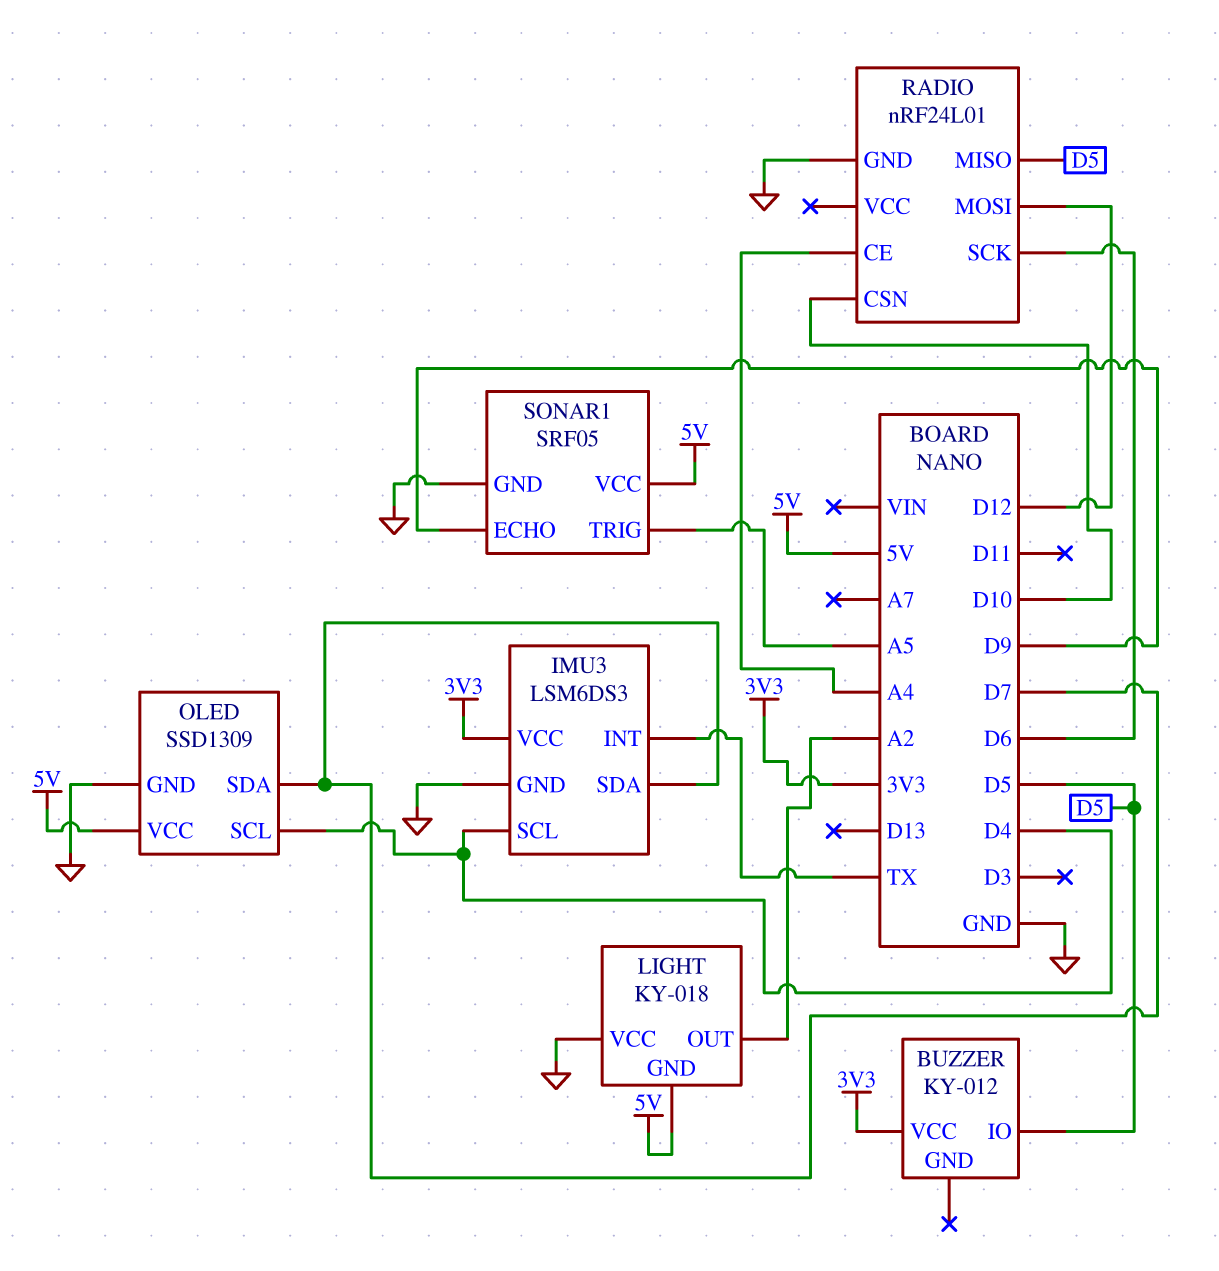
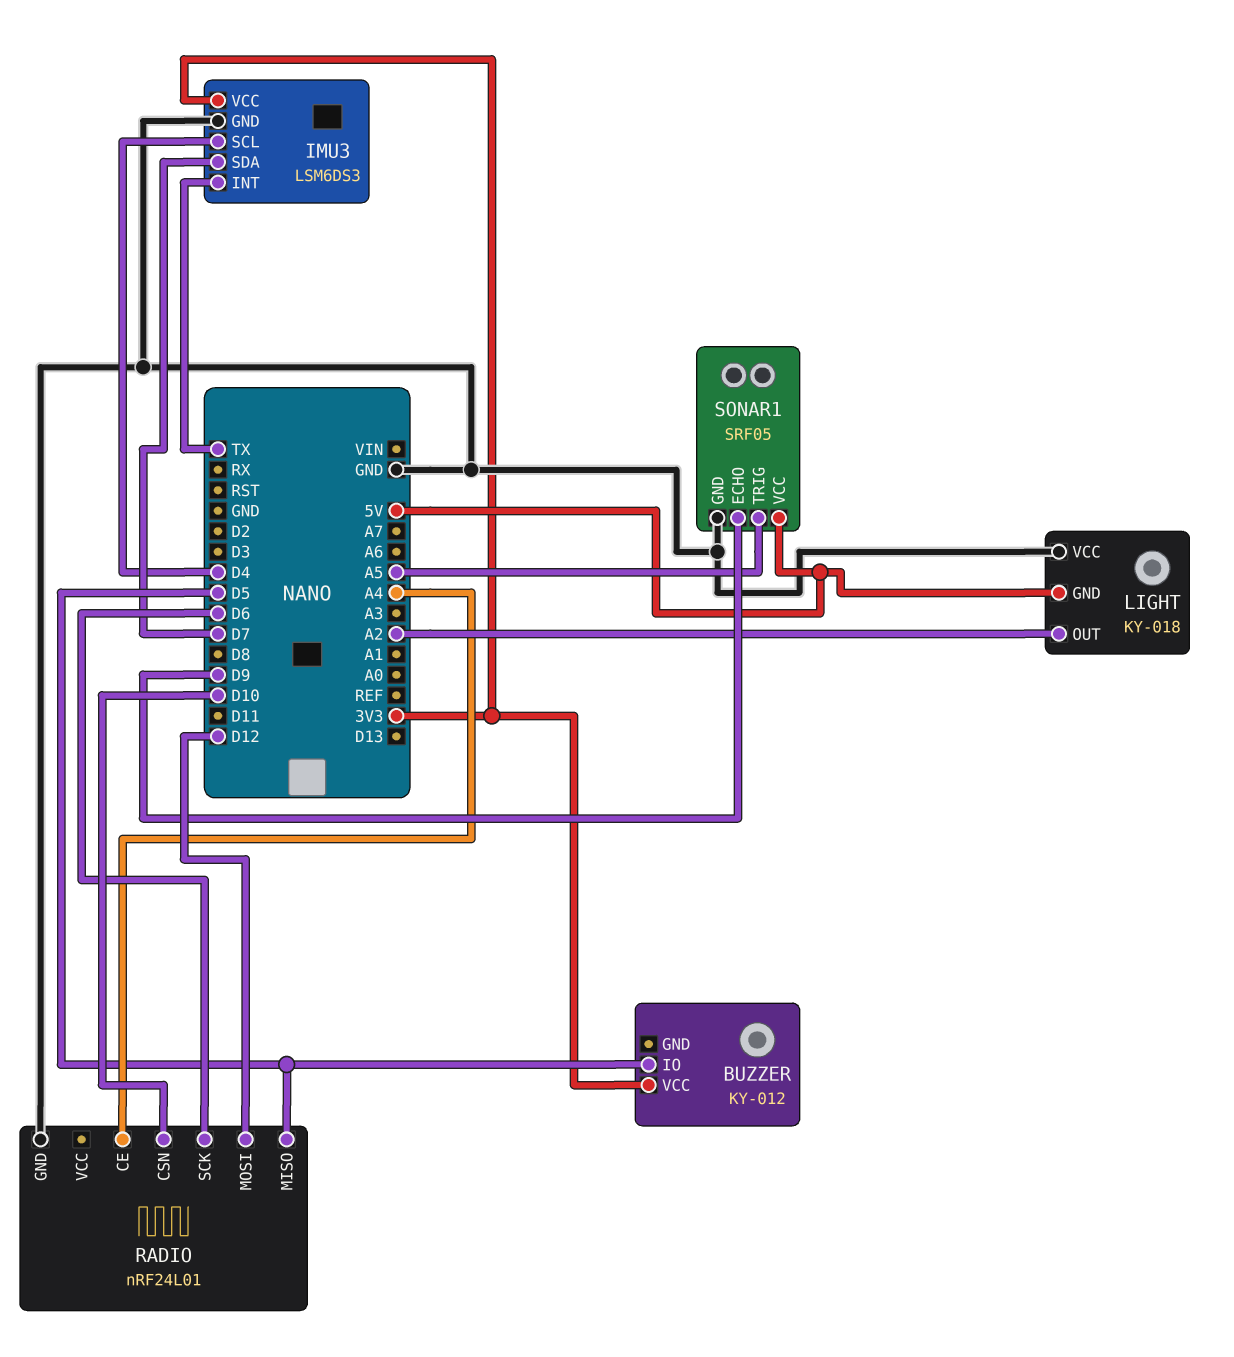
OLED: SSD1309 -> none
OLED pin GND: GND -> none
OLED pin SCL: D4 -> none
OLED pin SDA: D7 -> none
OLED pin VCC: 5V -> none

